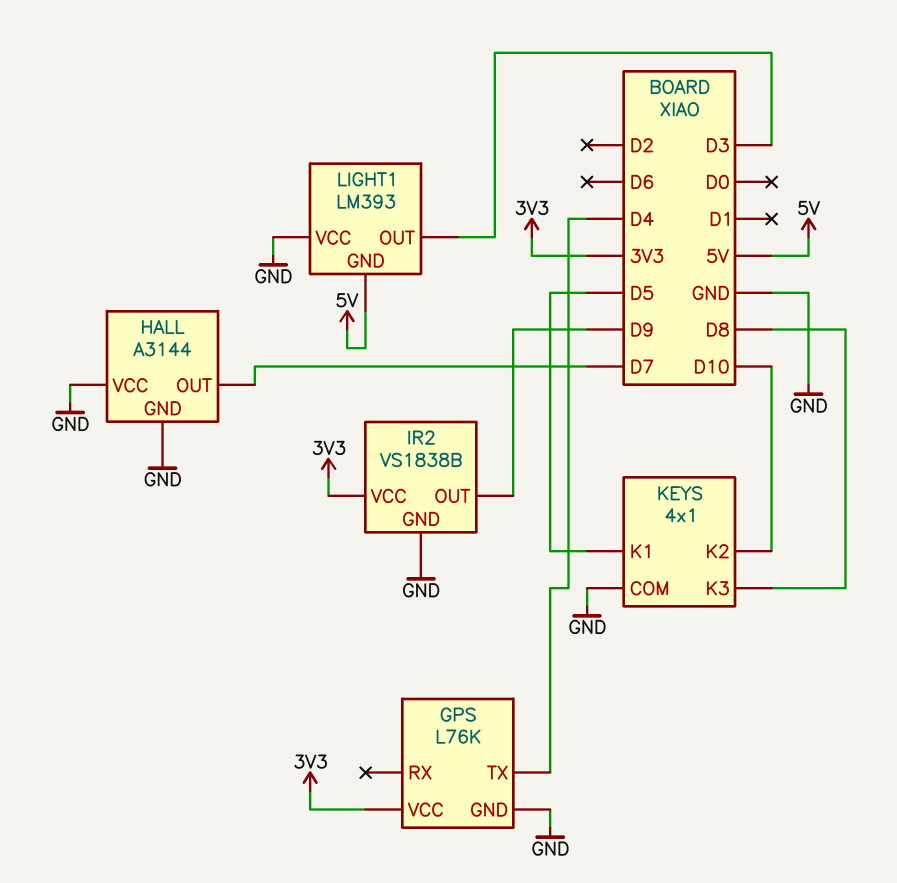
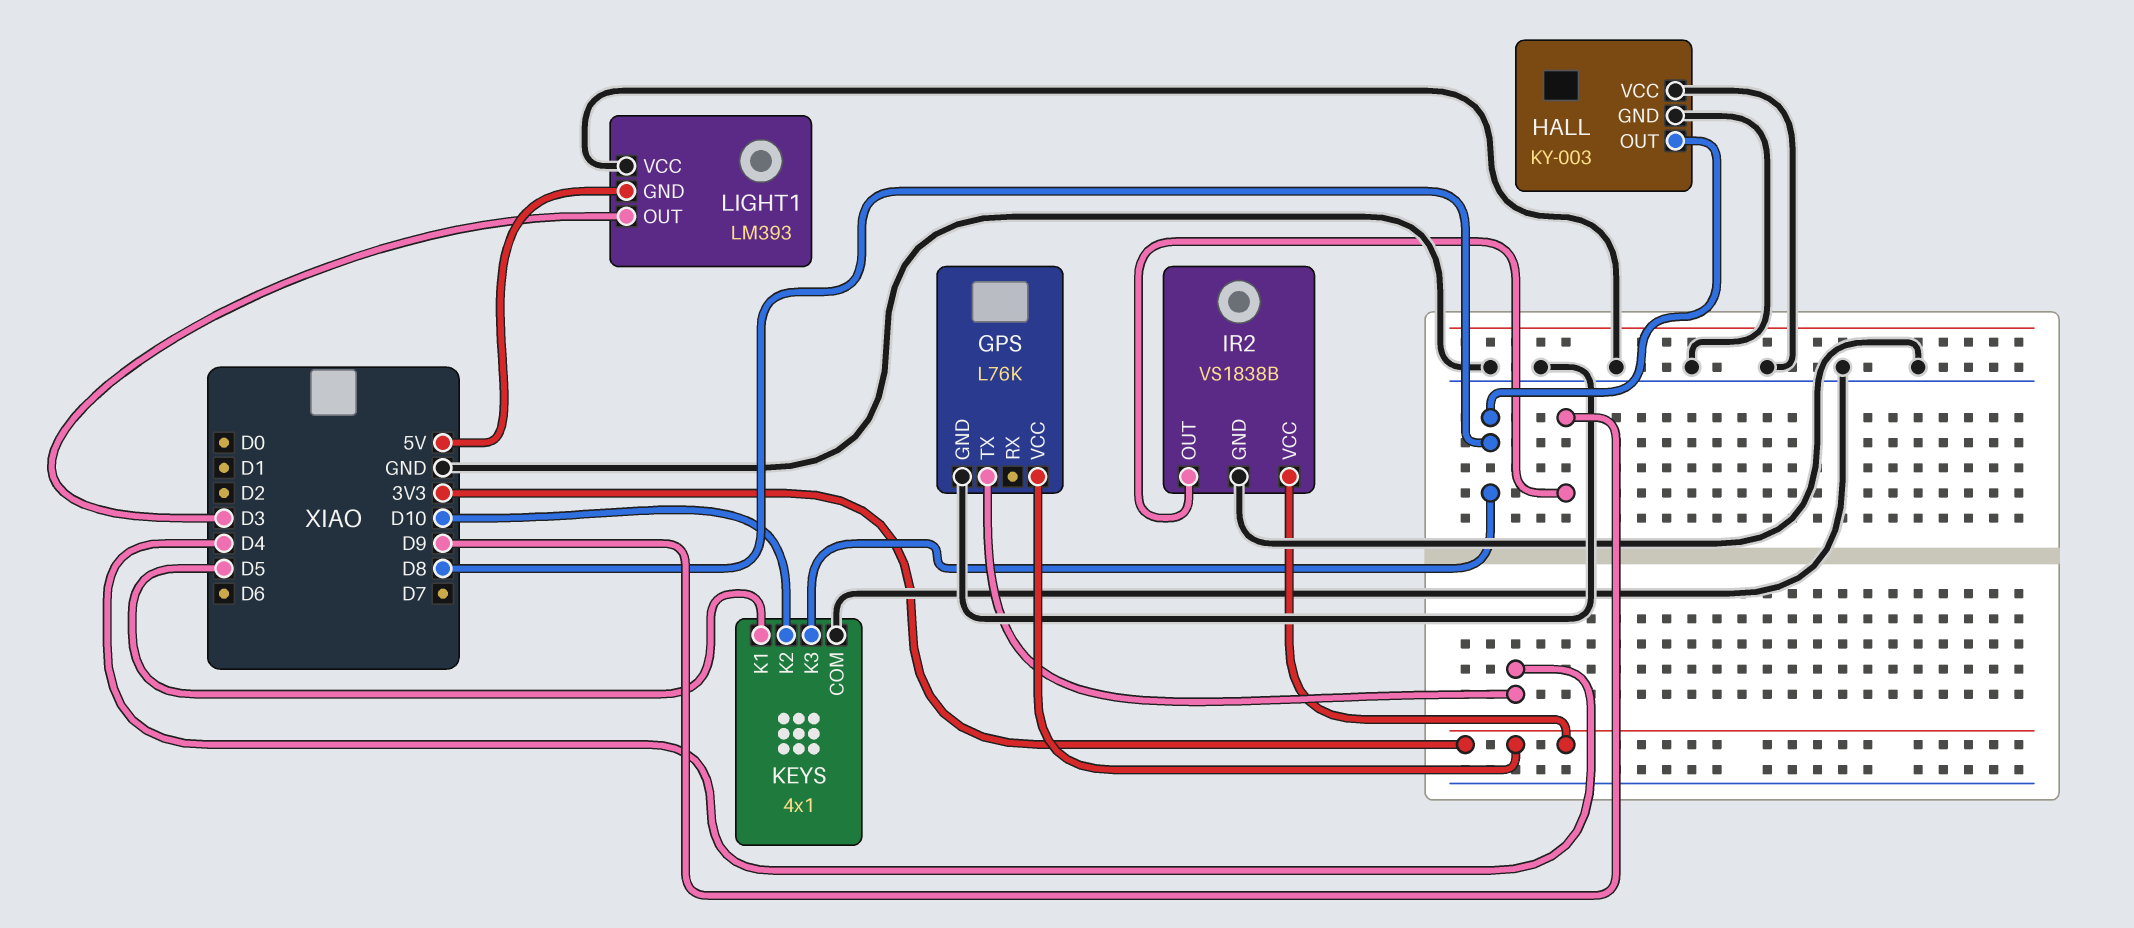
HALL: A3144 -> KY-003
HALL pin OUT: D7 -> D8

